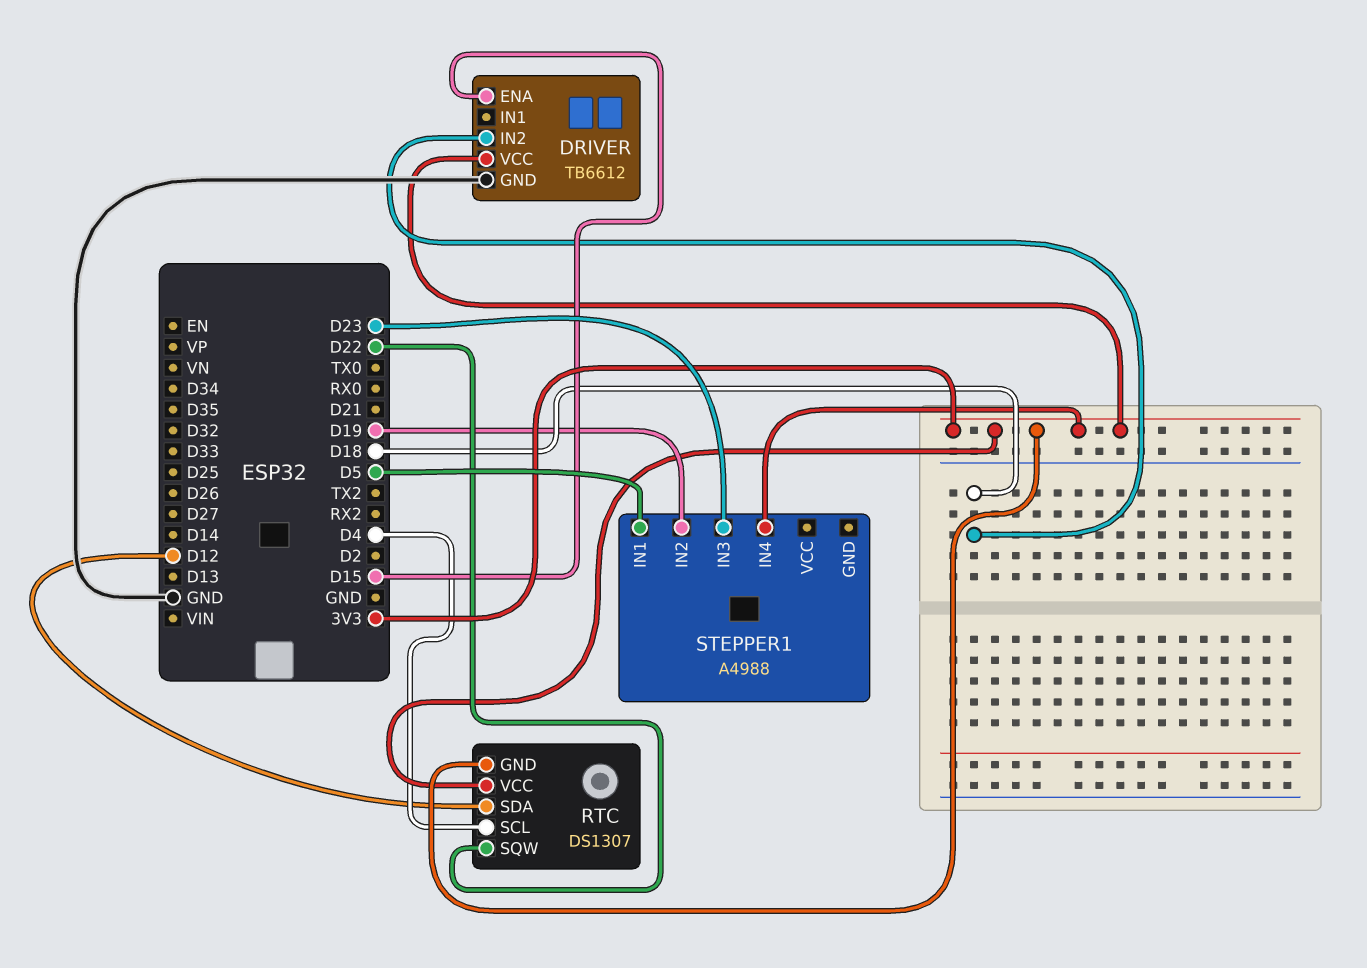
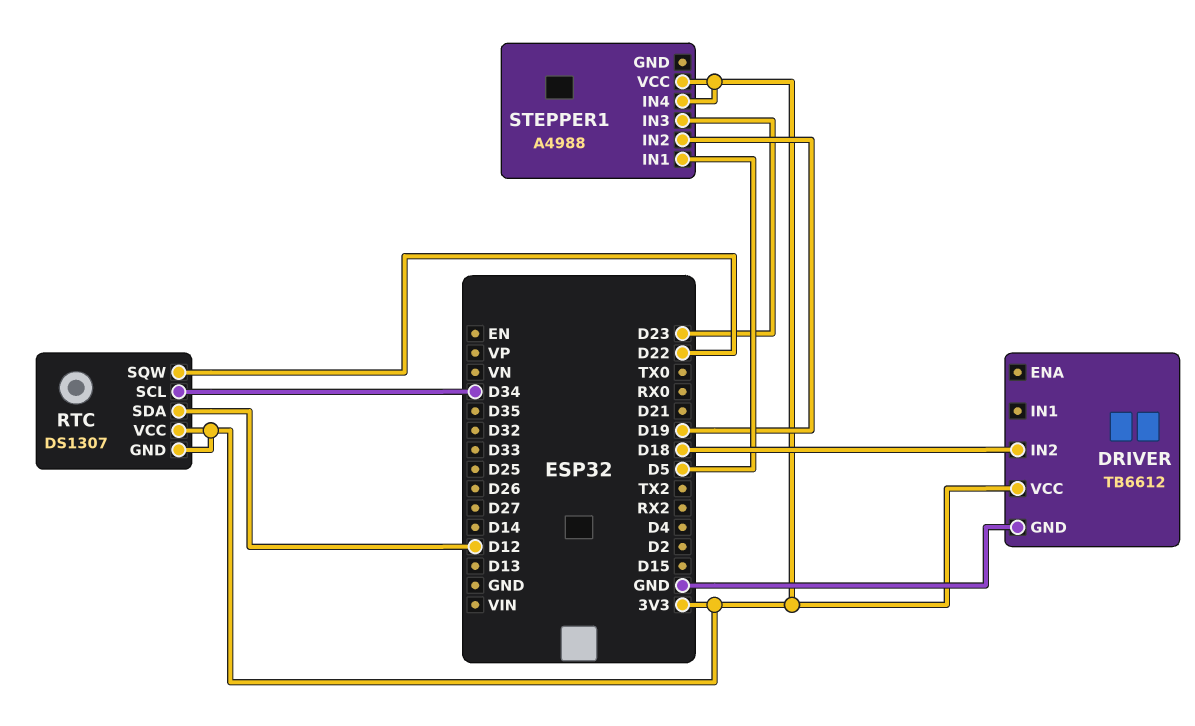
DRIVER pin ENA: D15 -> none
RTC pin SCL: D4 -> D34
STEPPER1 pin VCC: none -> 3V3

